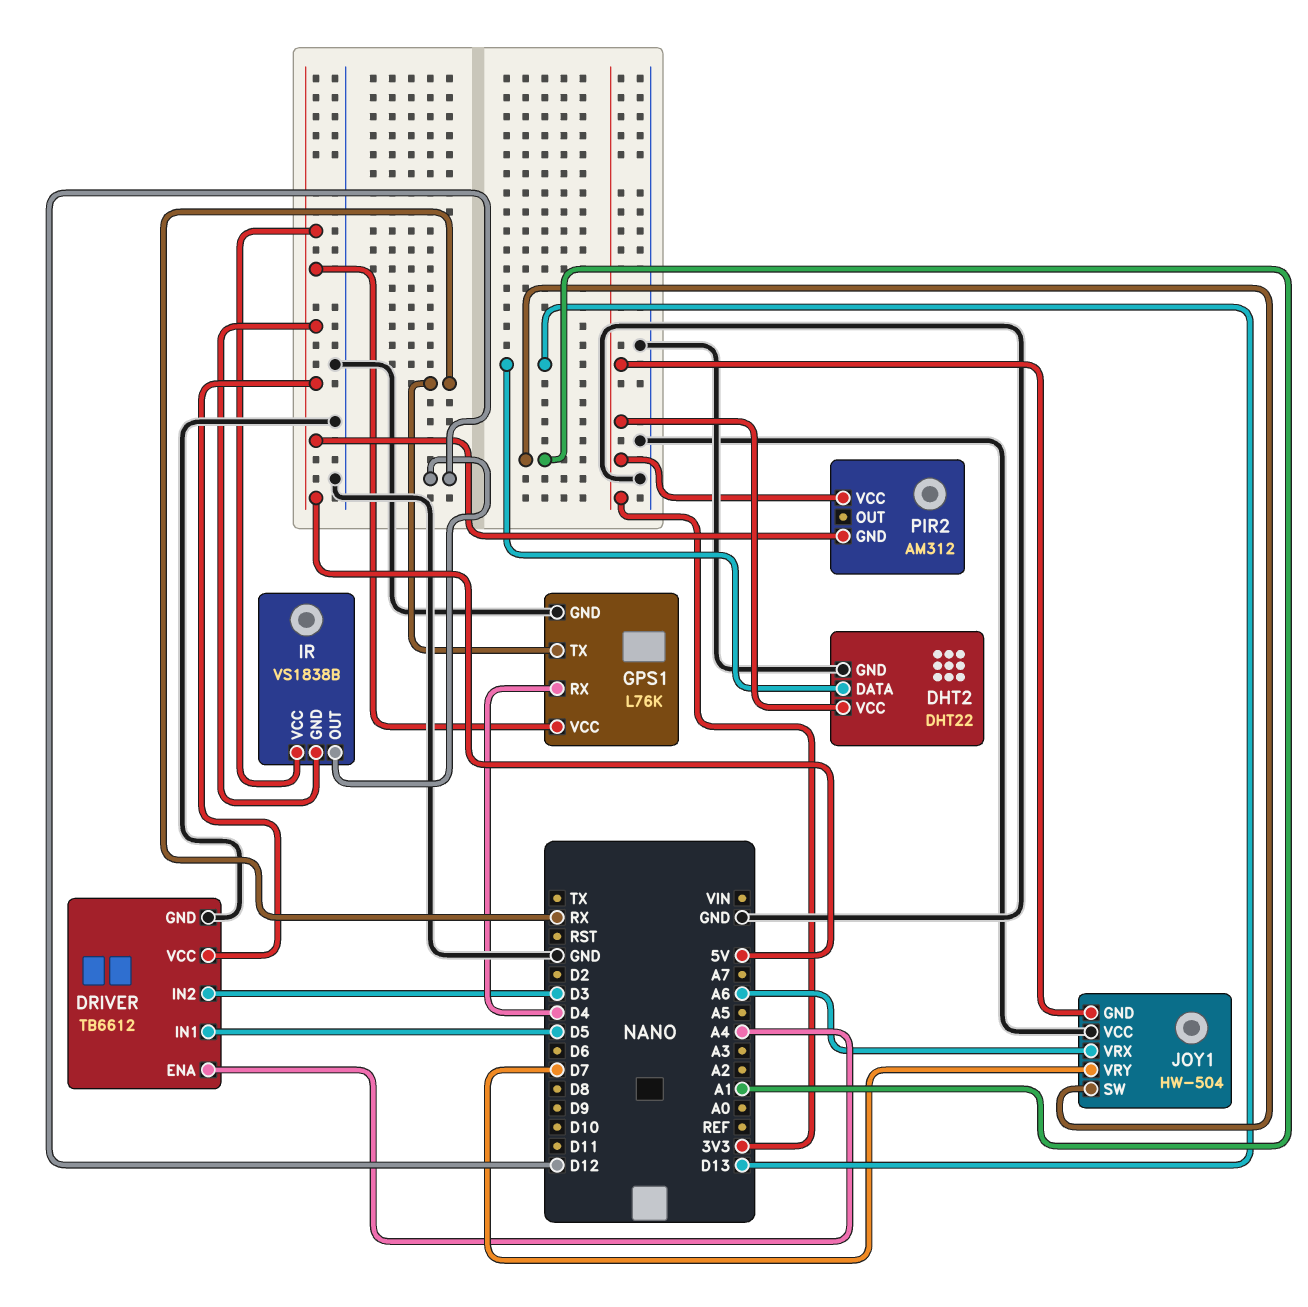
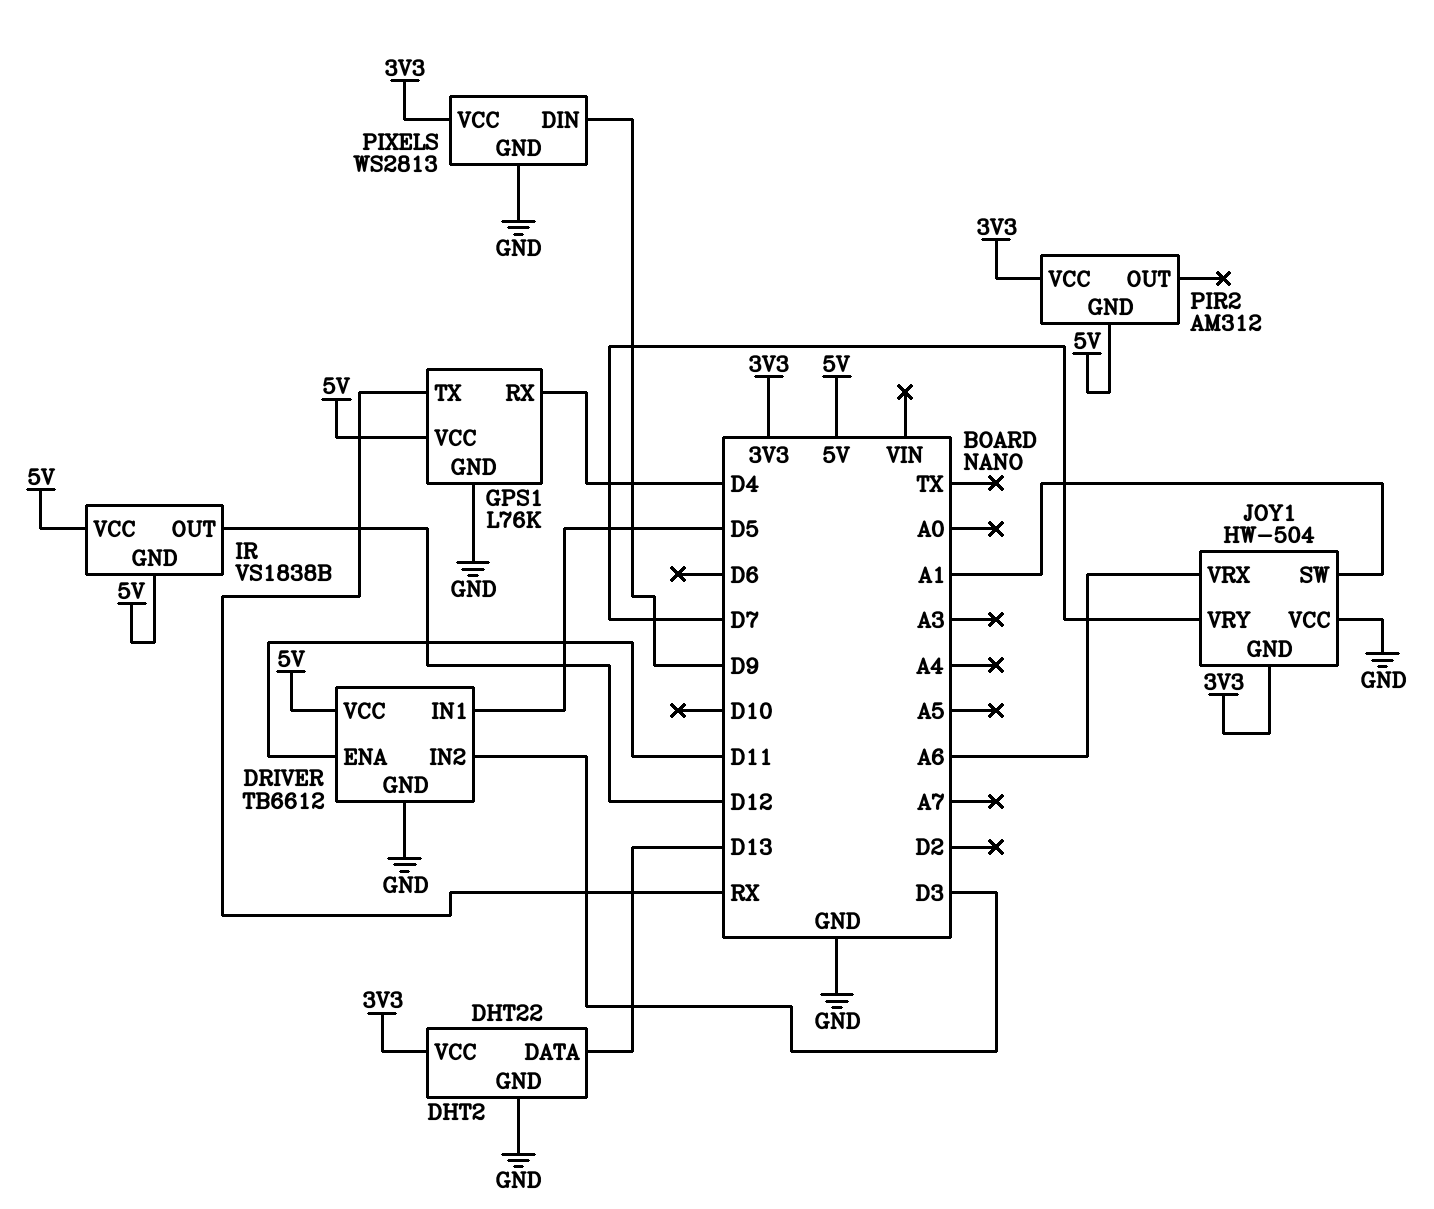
DRIVER pin ENA: A4 -> D11
PIXELS: none -> WS2813
PIXELS pin DIN: none -> D9
PIXELS pin GND: none -> GND
PIXELS pin VCC: none -> 3V3

